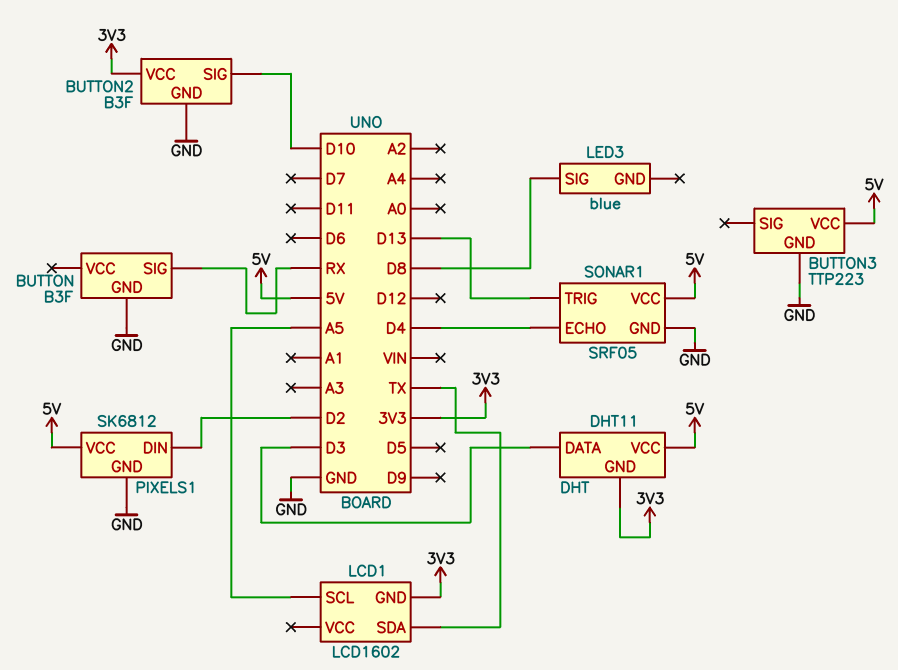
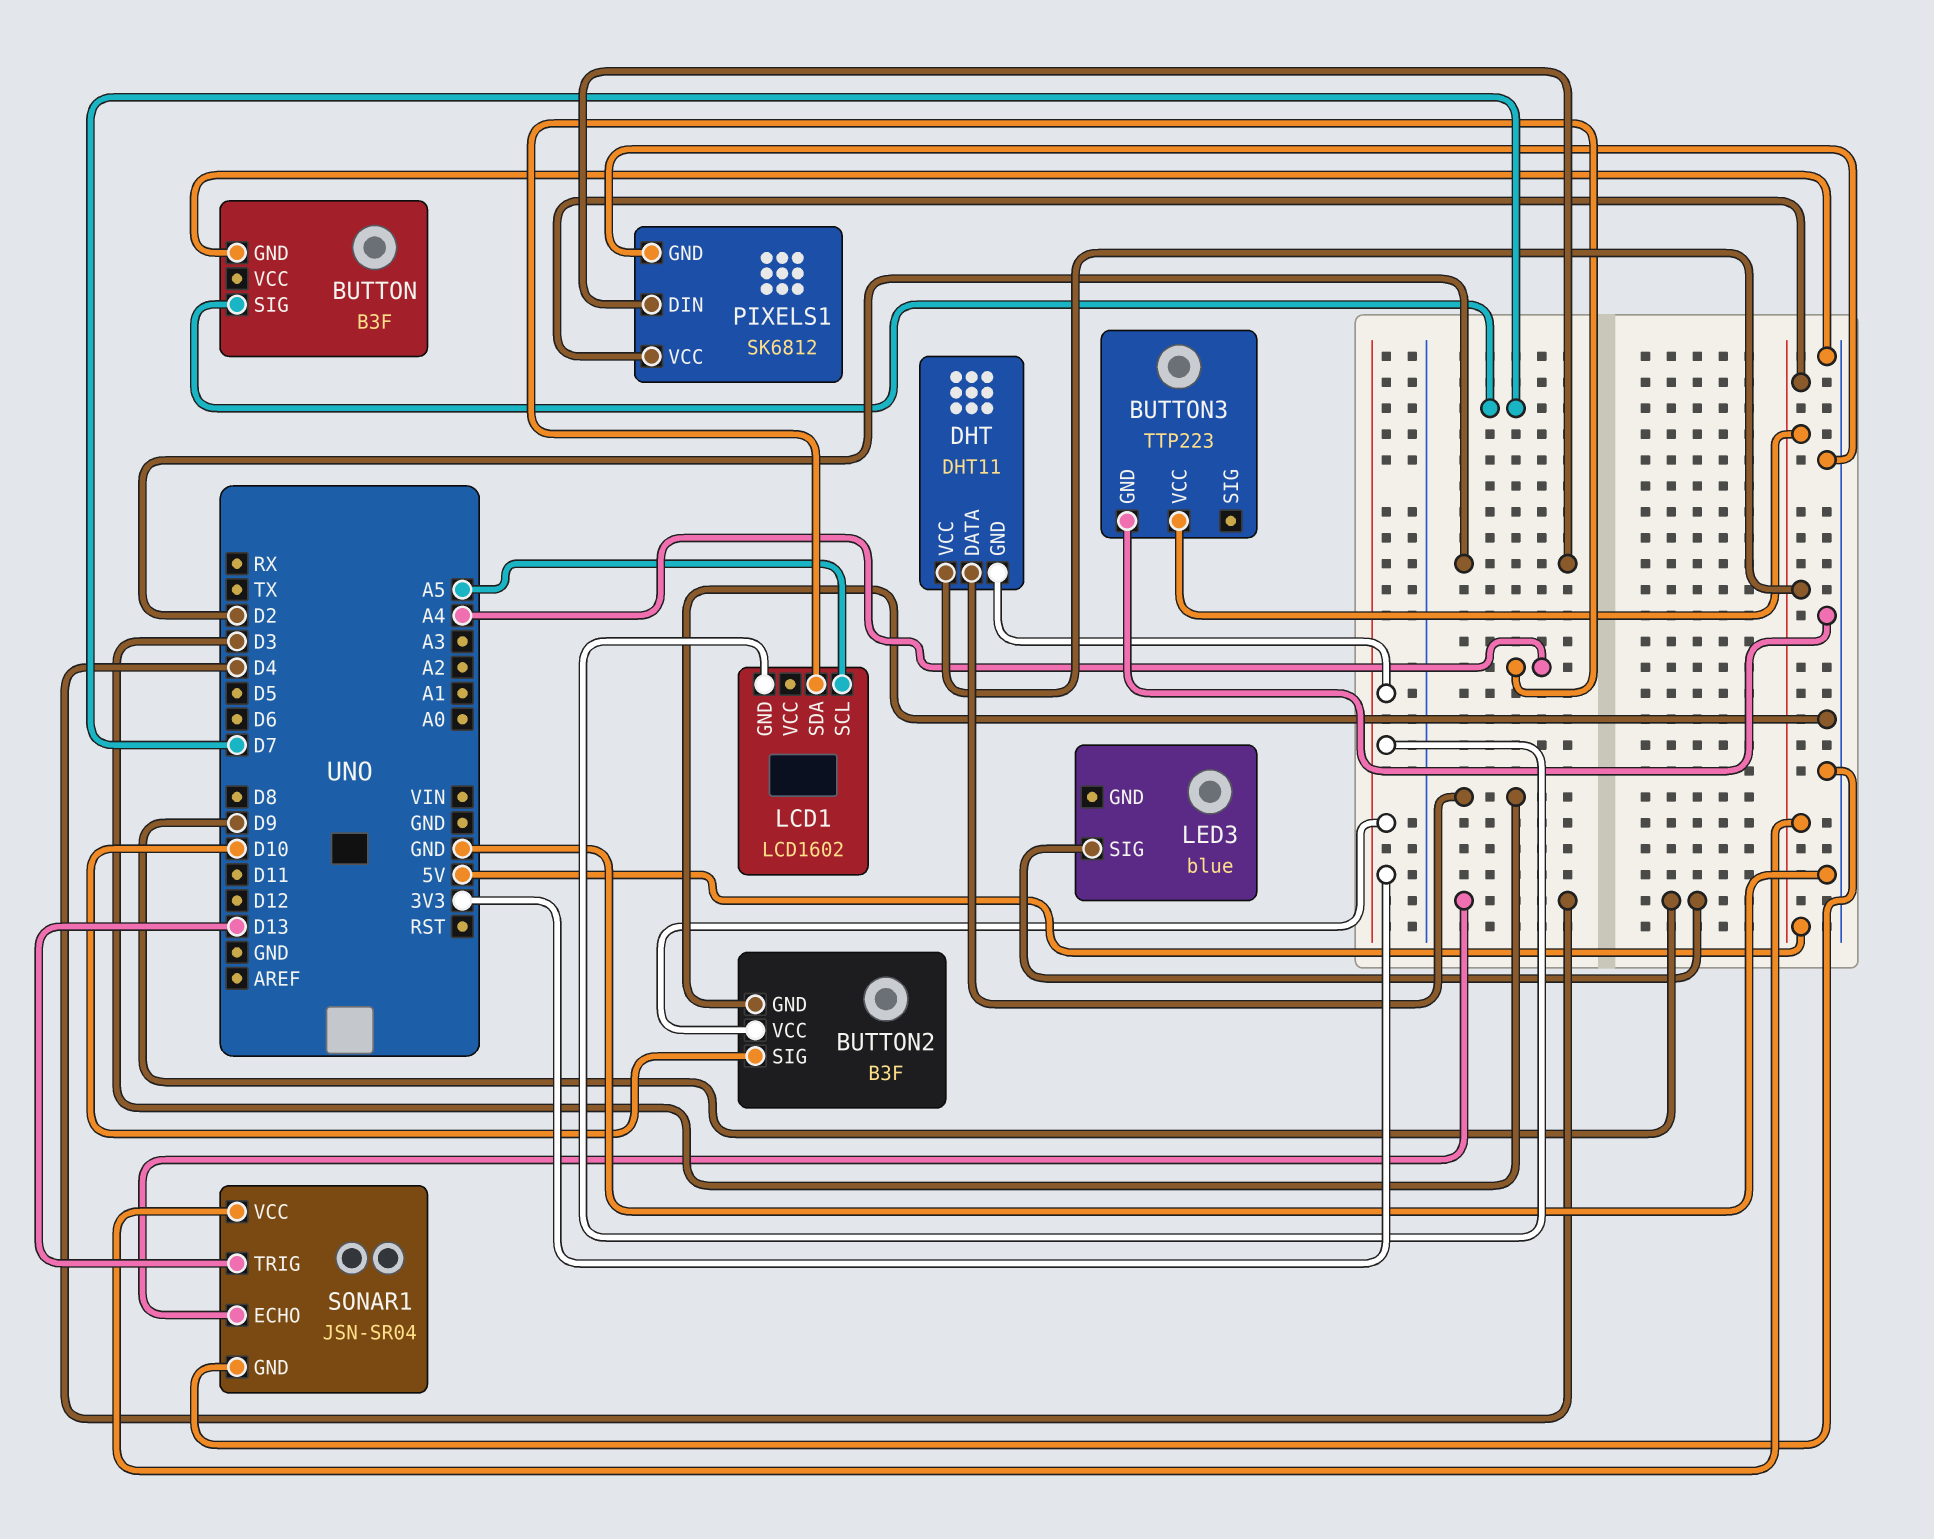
BUTTON pin SIG: RX -> D7
LCD1 pin SDA: TX -> A4
LED3 pin SIG: D8 -> D9
SONAR1: SRF05 -> JSN-SR04

